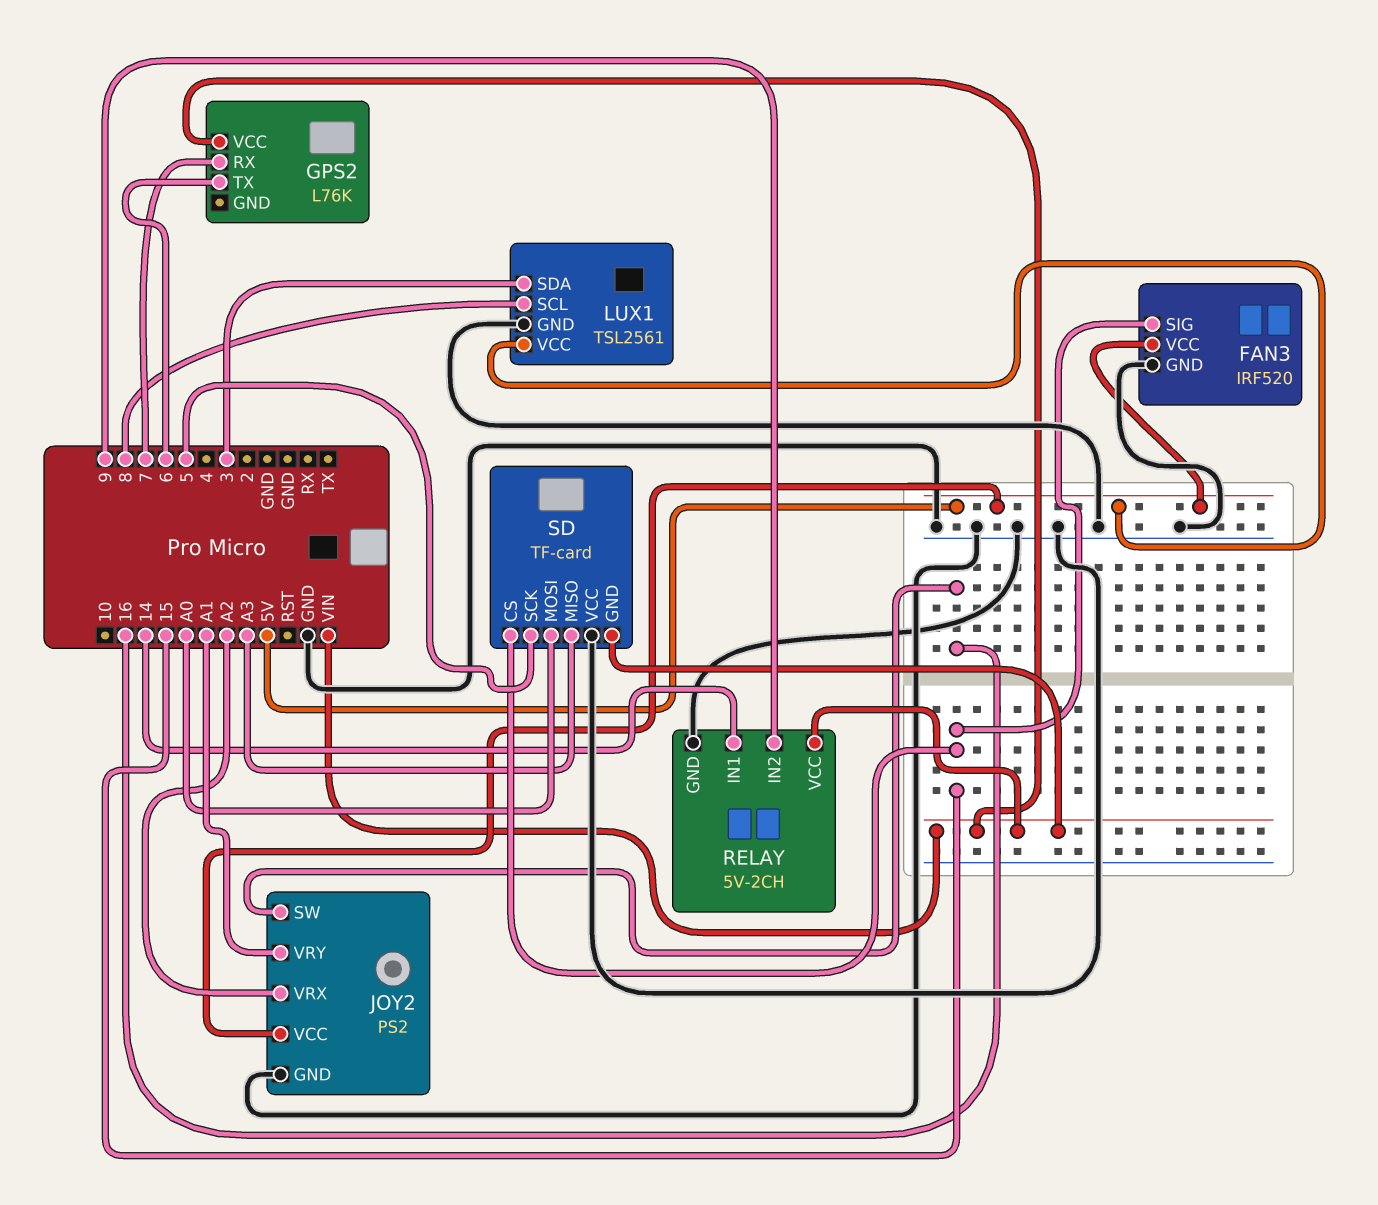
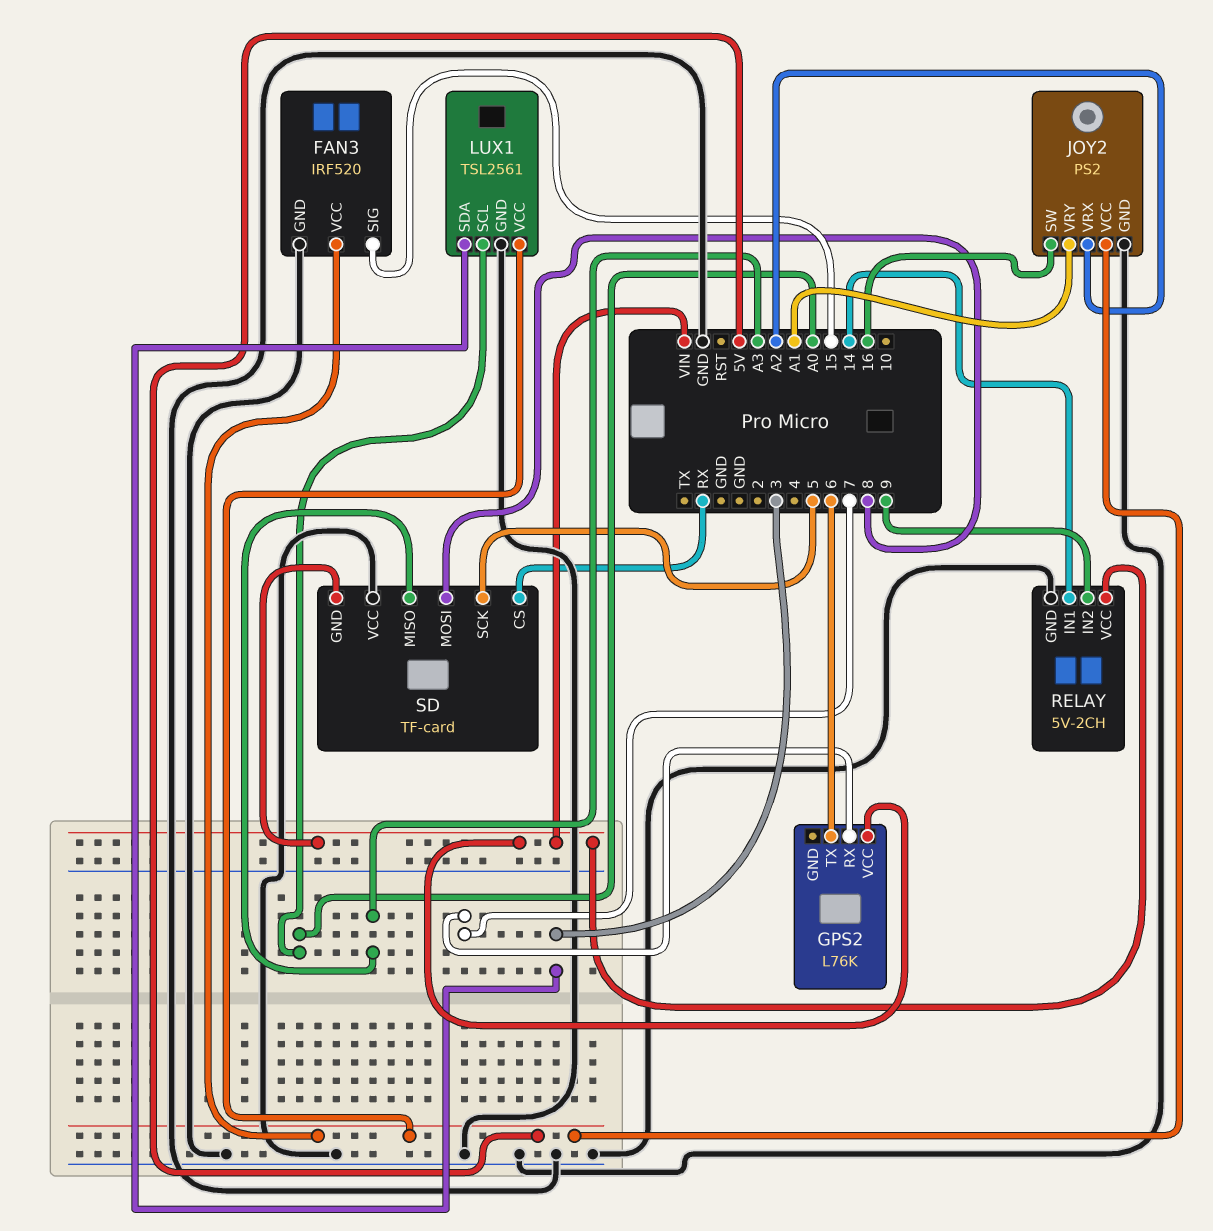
LUX1 pin SCL: 8 -> A0
SD pin CS: 15 -> RX
SD pin MOSI: A0 -> 8

